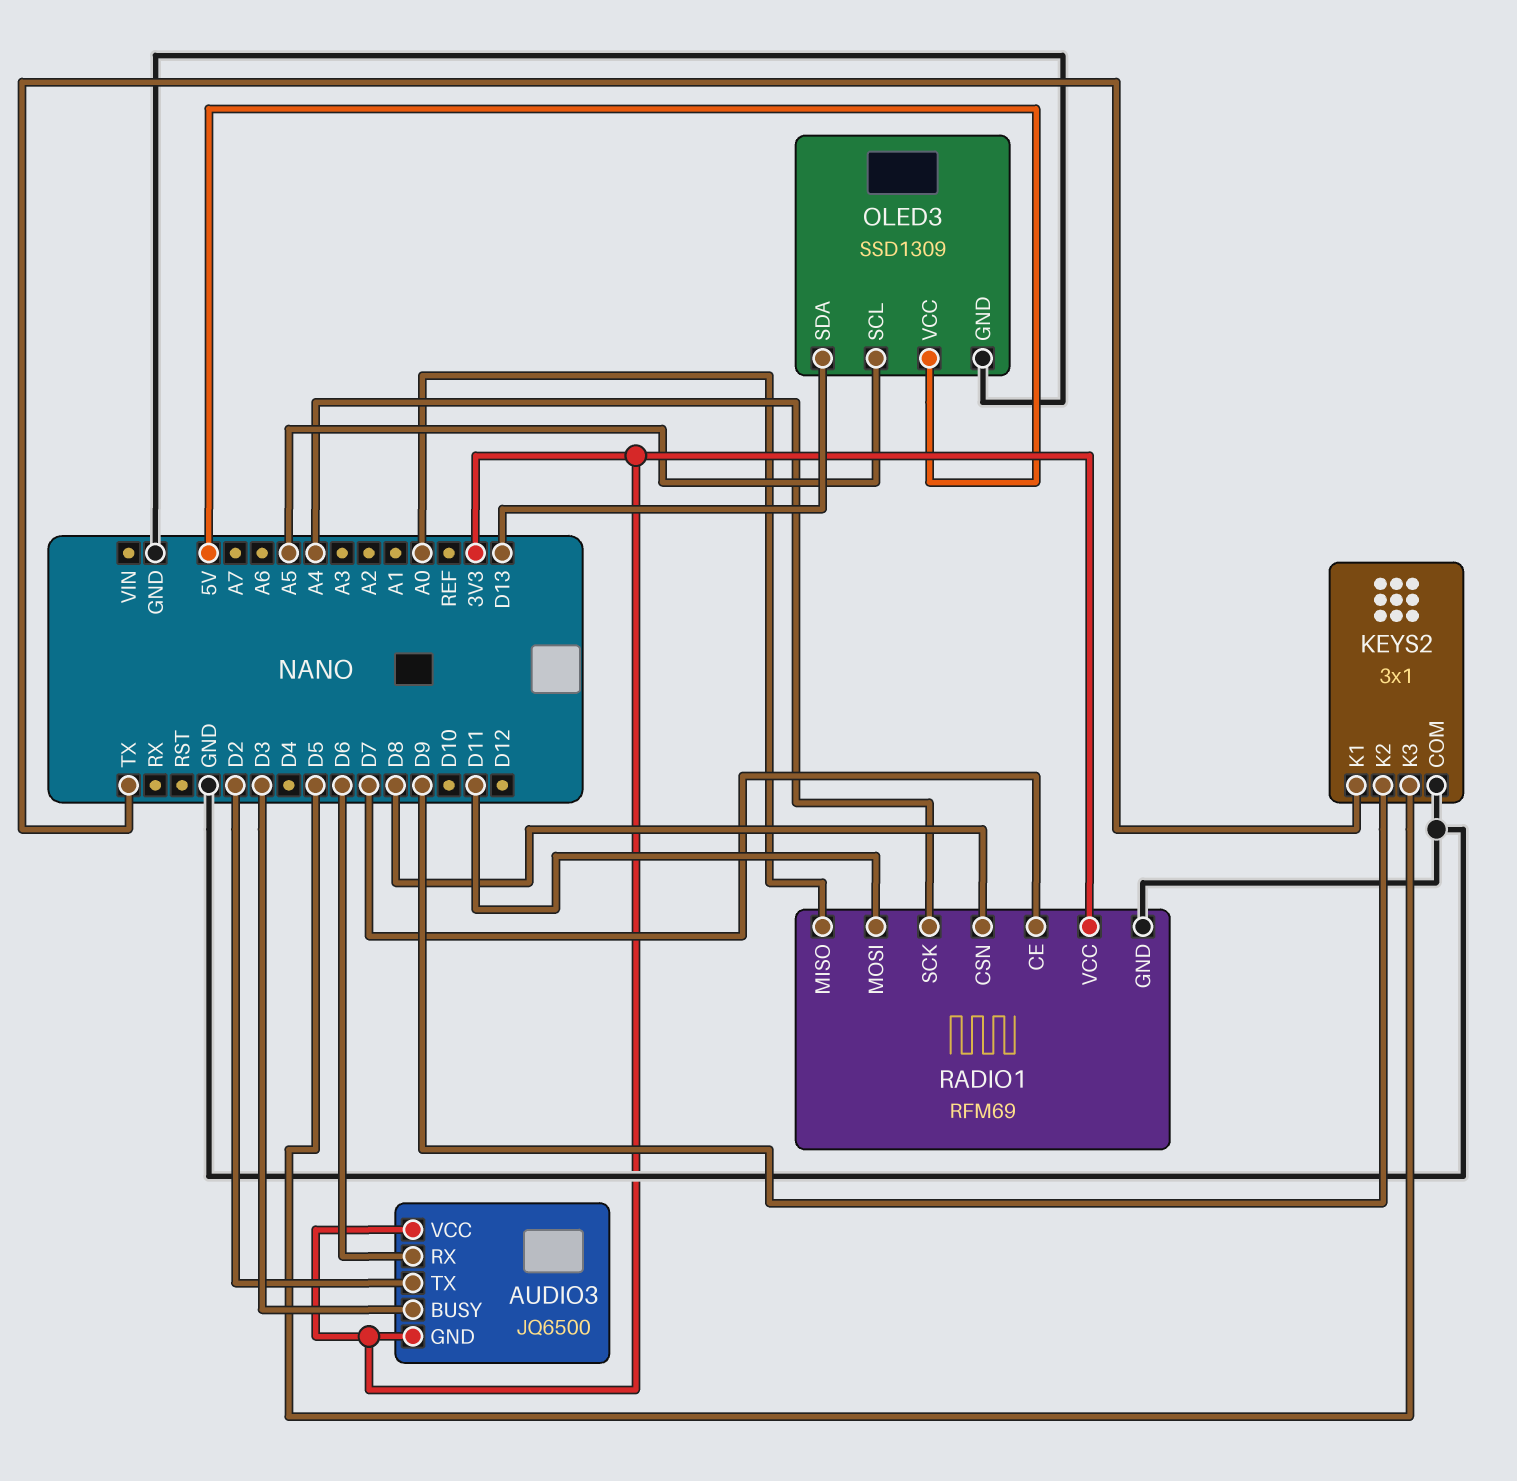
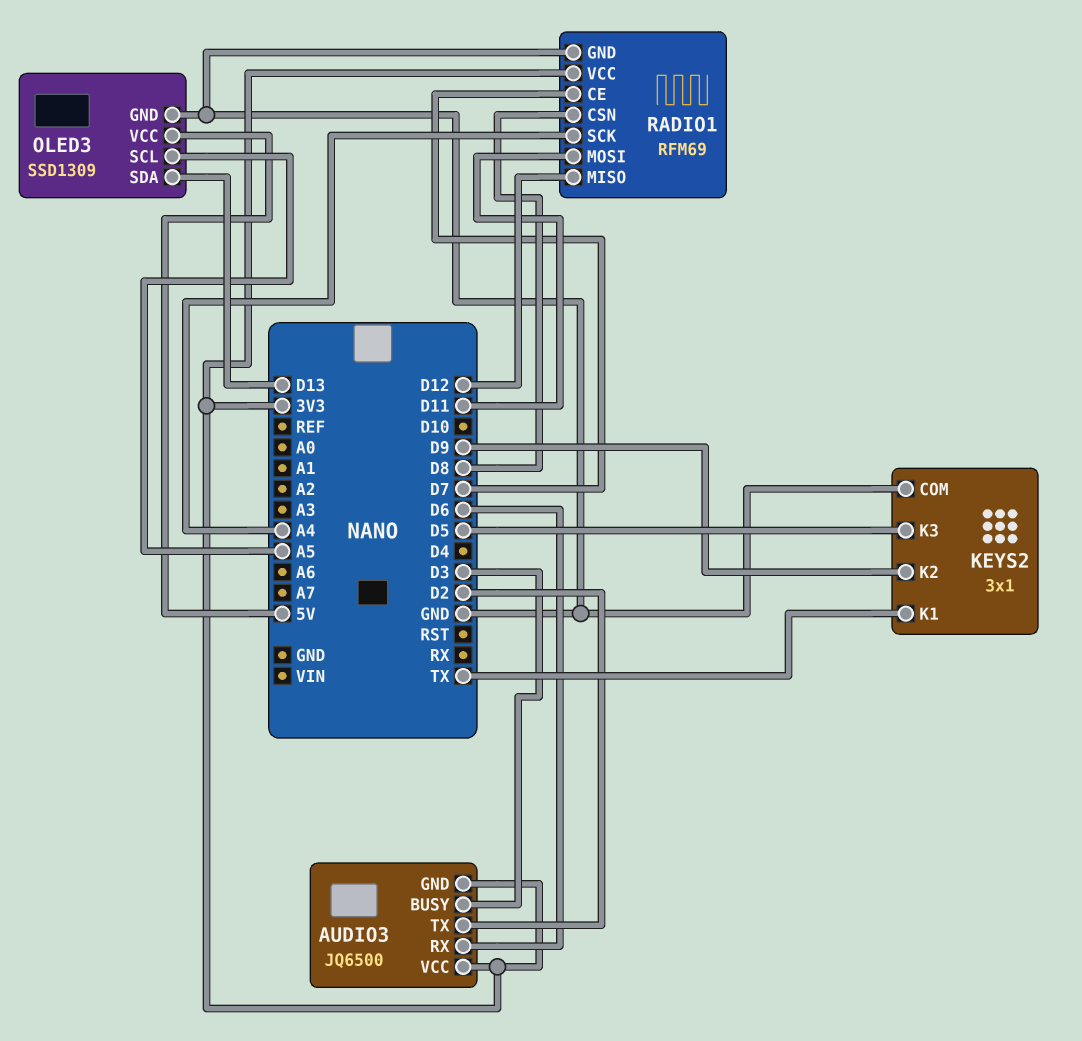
RADIO1 pin MISO: A0 -> D12

